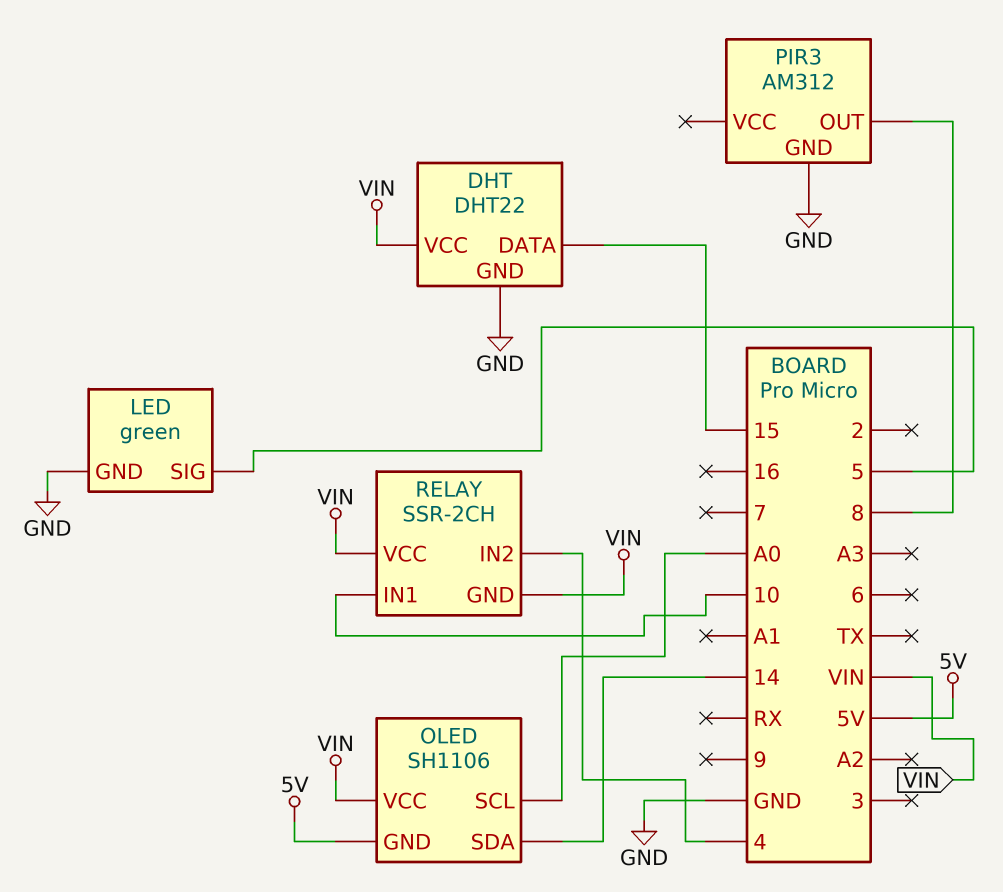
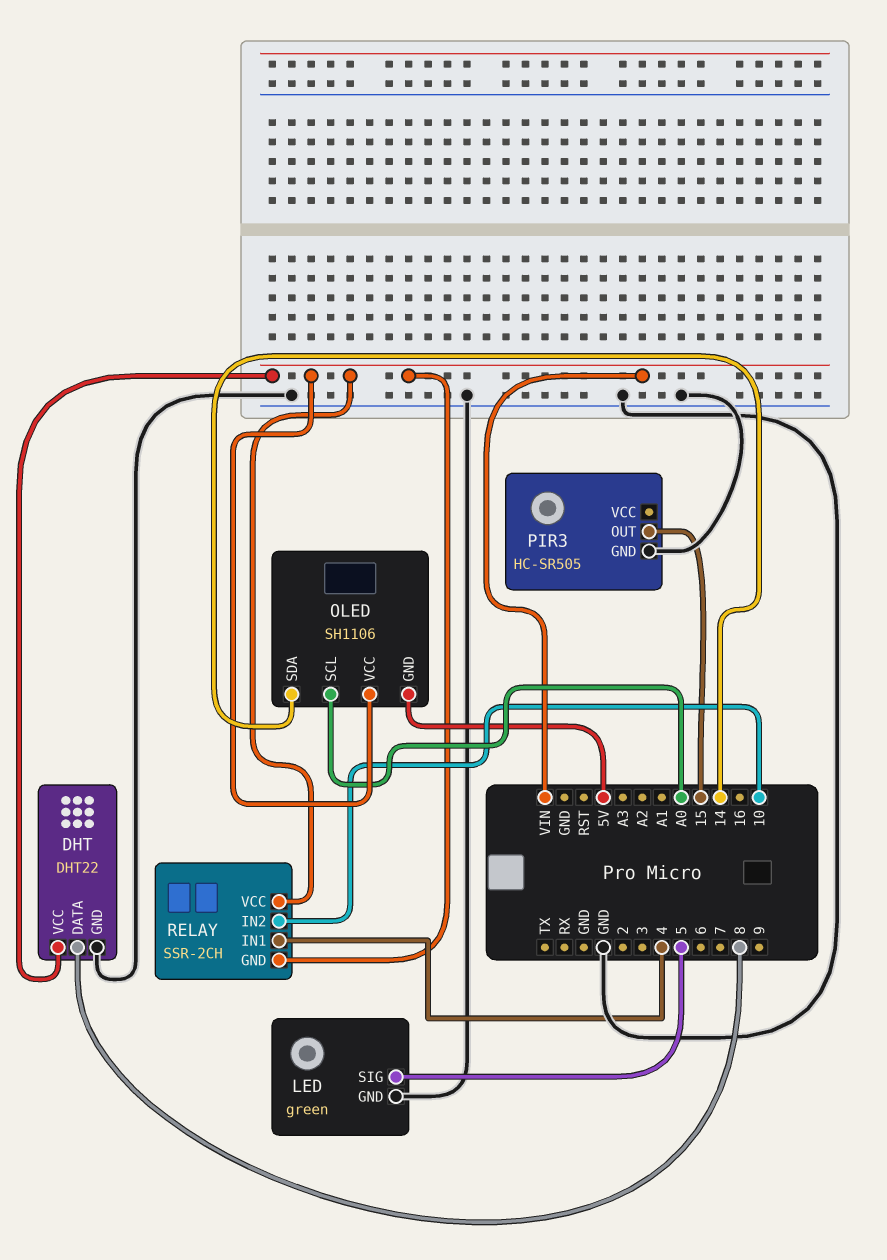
DHT pin DATA: 15 -> 8
PIR3: AM312 -> HC-SR505
PIR3 pin OUT: 8 -> 15
RELAY pin IN1: 10 -> 4
RELAY pin IN2: 4 -> 10

